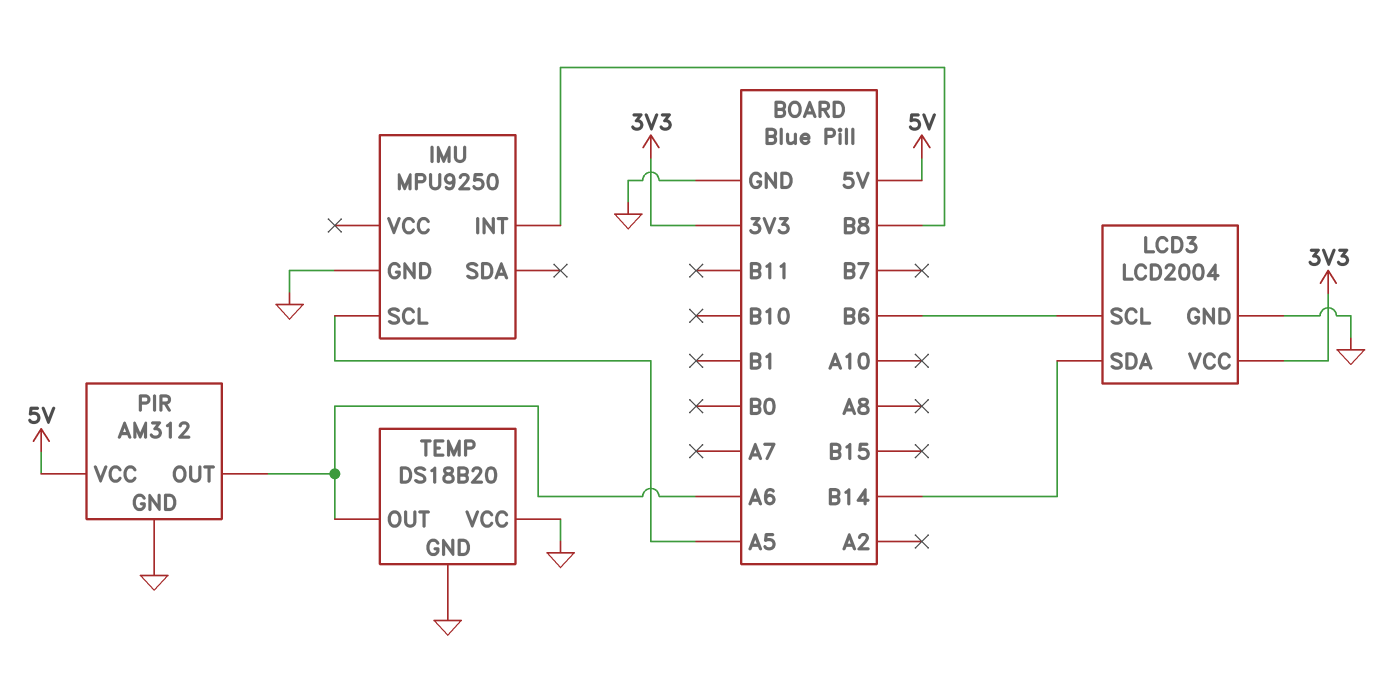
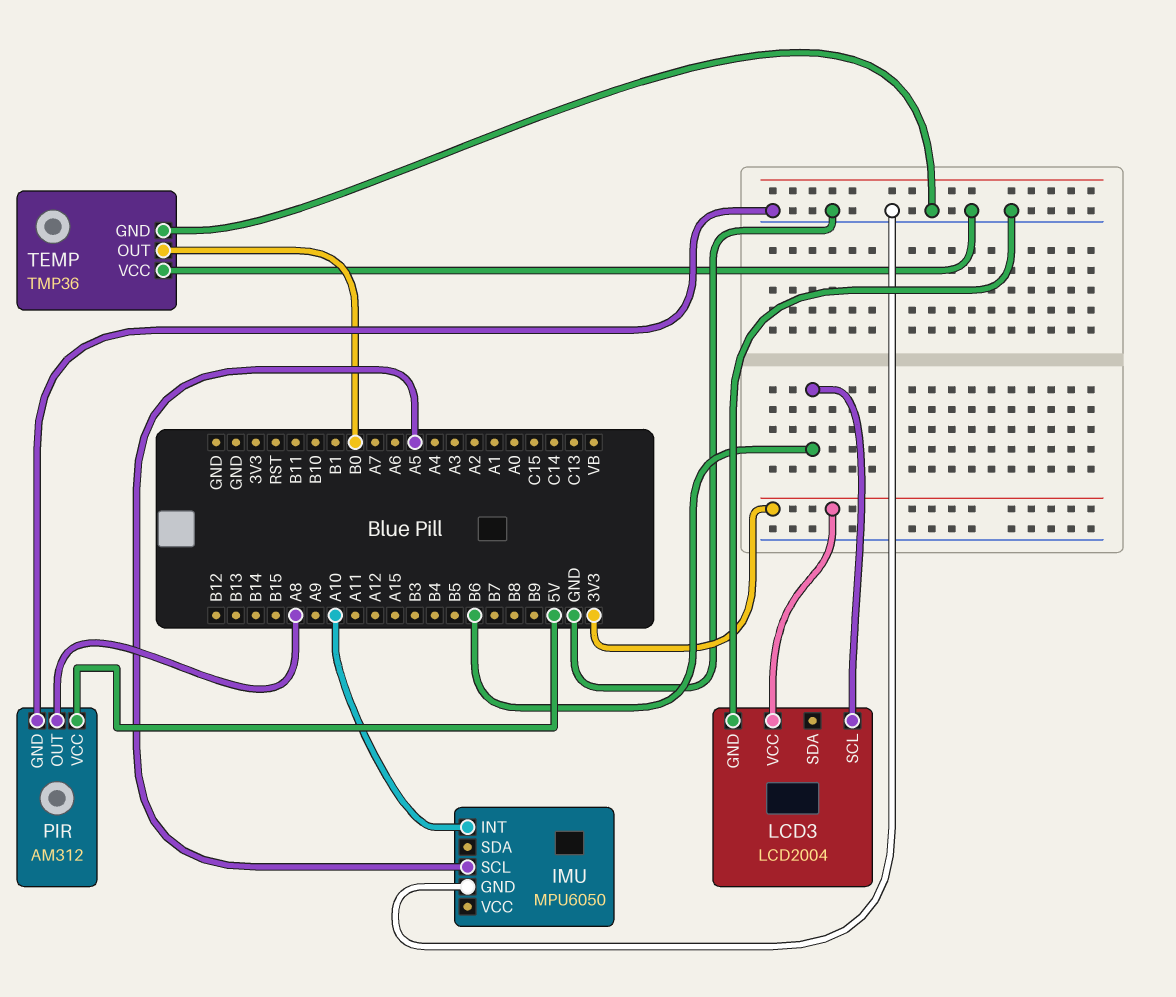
IMU: MPU9250 -> MPU6050
IMU pin INT: B8 -> A10
LCD3 pin SDA: B14 -> none
PIR pin OUT: A6 -> A8
TEMP: DS18B20 -> TMP36
TEMP pin OUT: A6 -> B0

